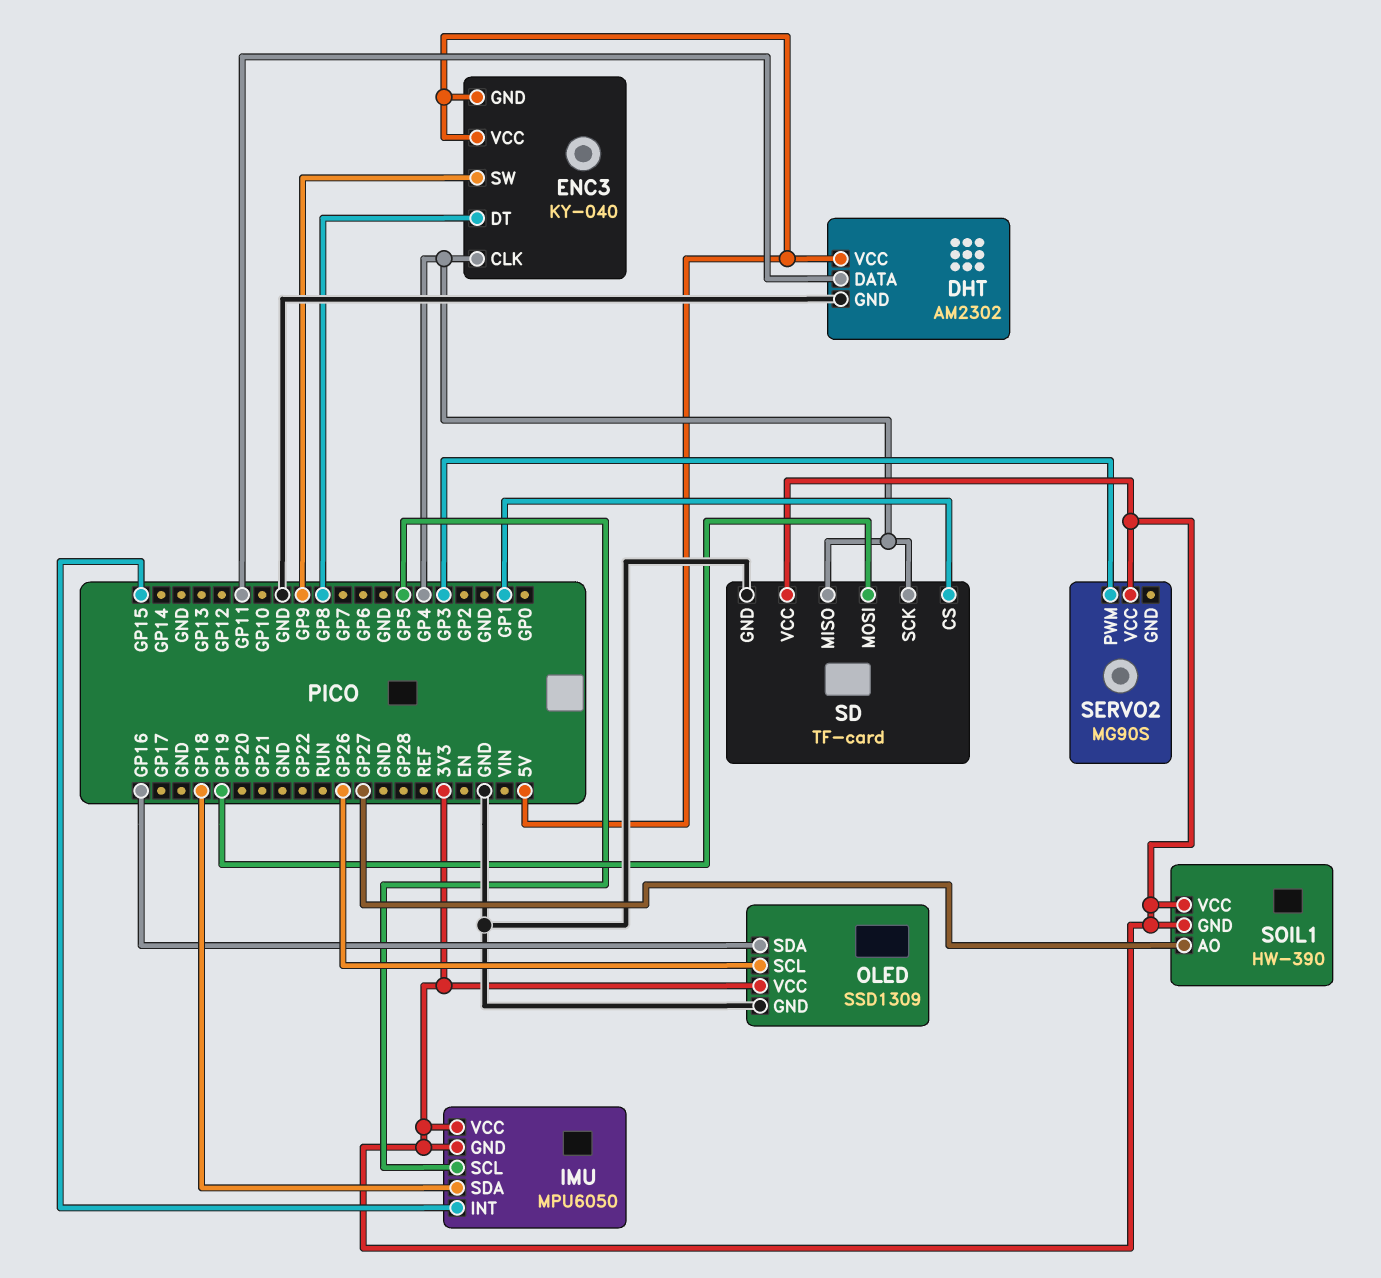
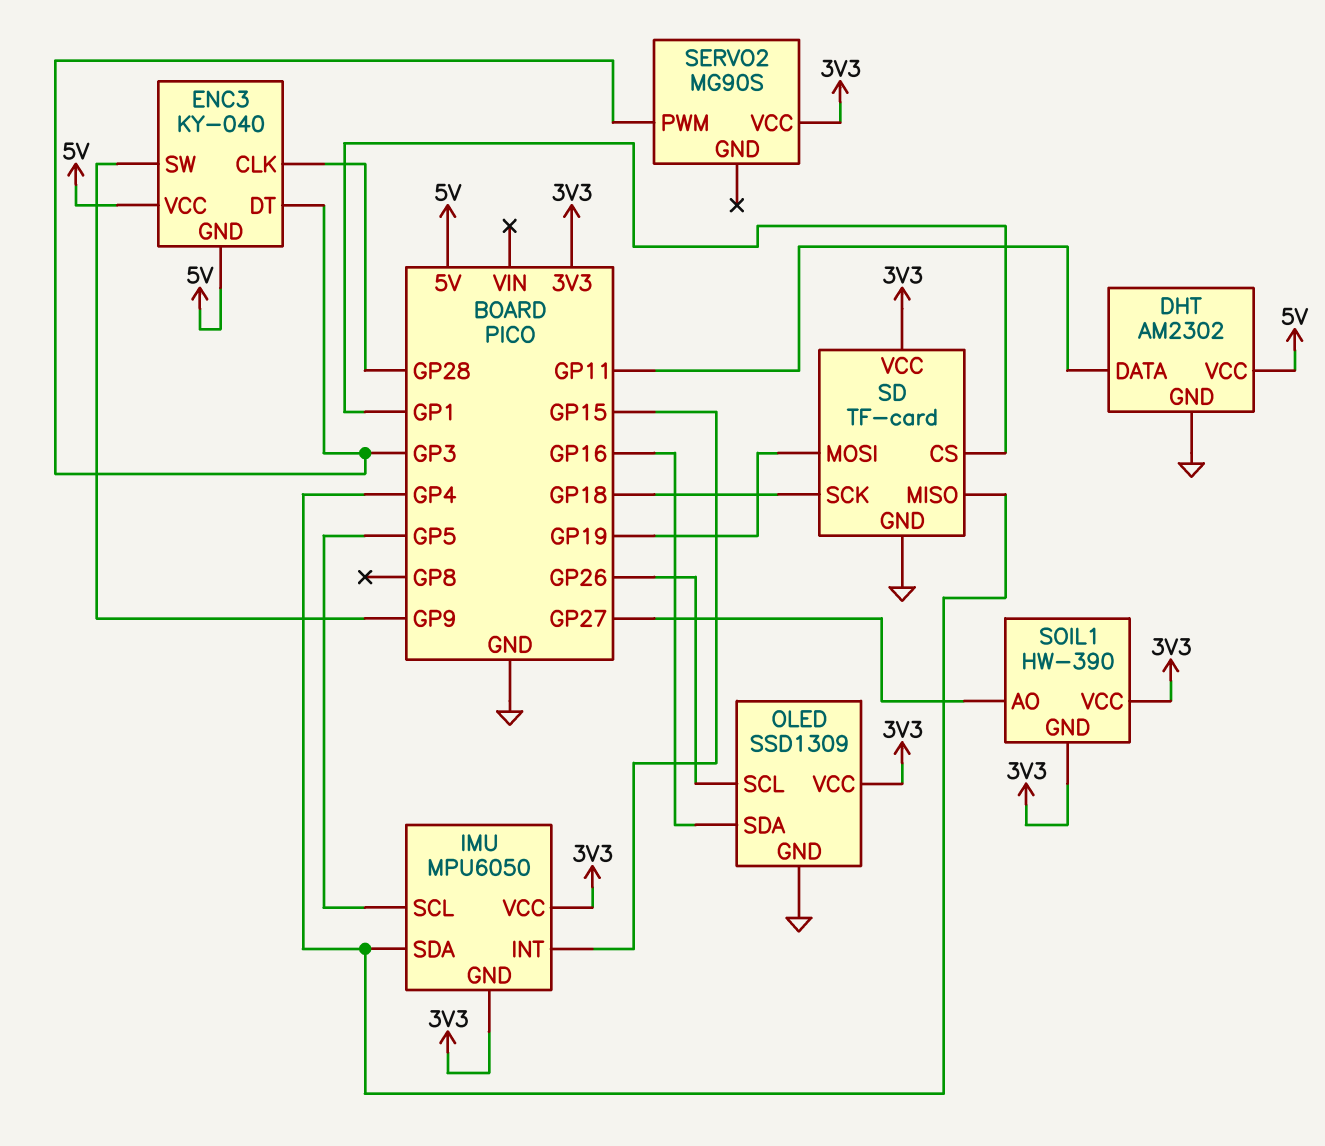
ENC3 pin CLK: GP4 -> GP28
ENC3 pin DT: GP8 -> GP3
IMU pin SDA: GP18 -> GP4
SD pin SCK: GP4 -> GP18

